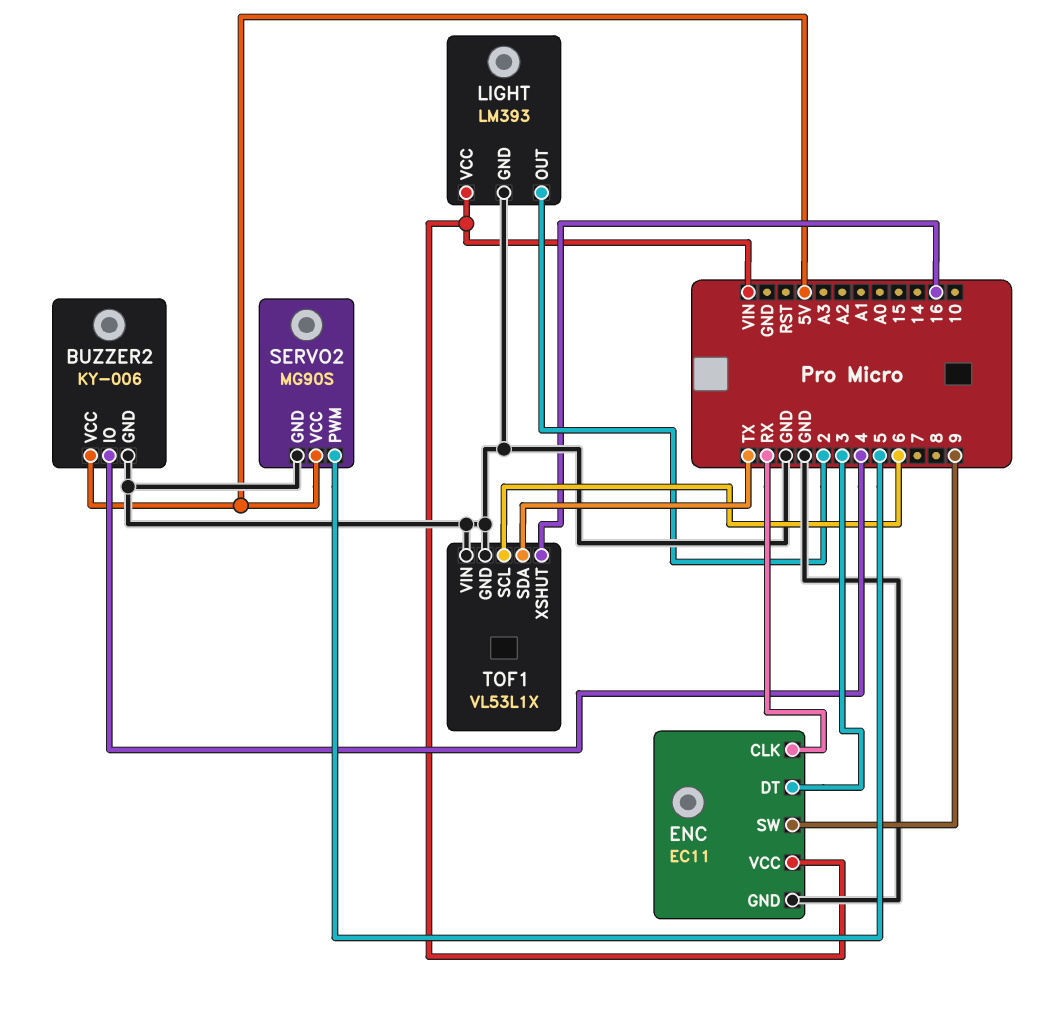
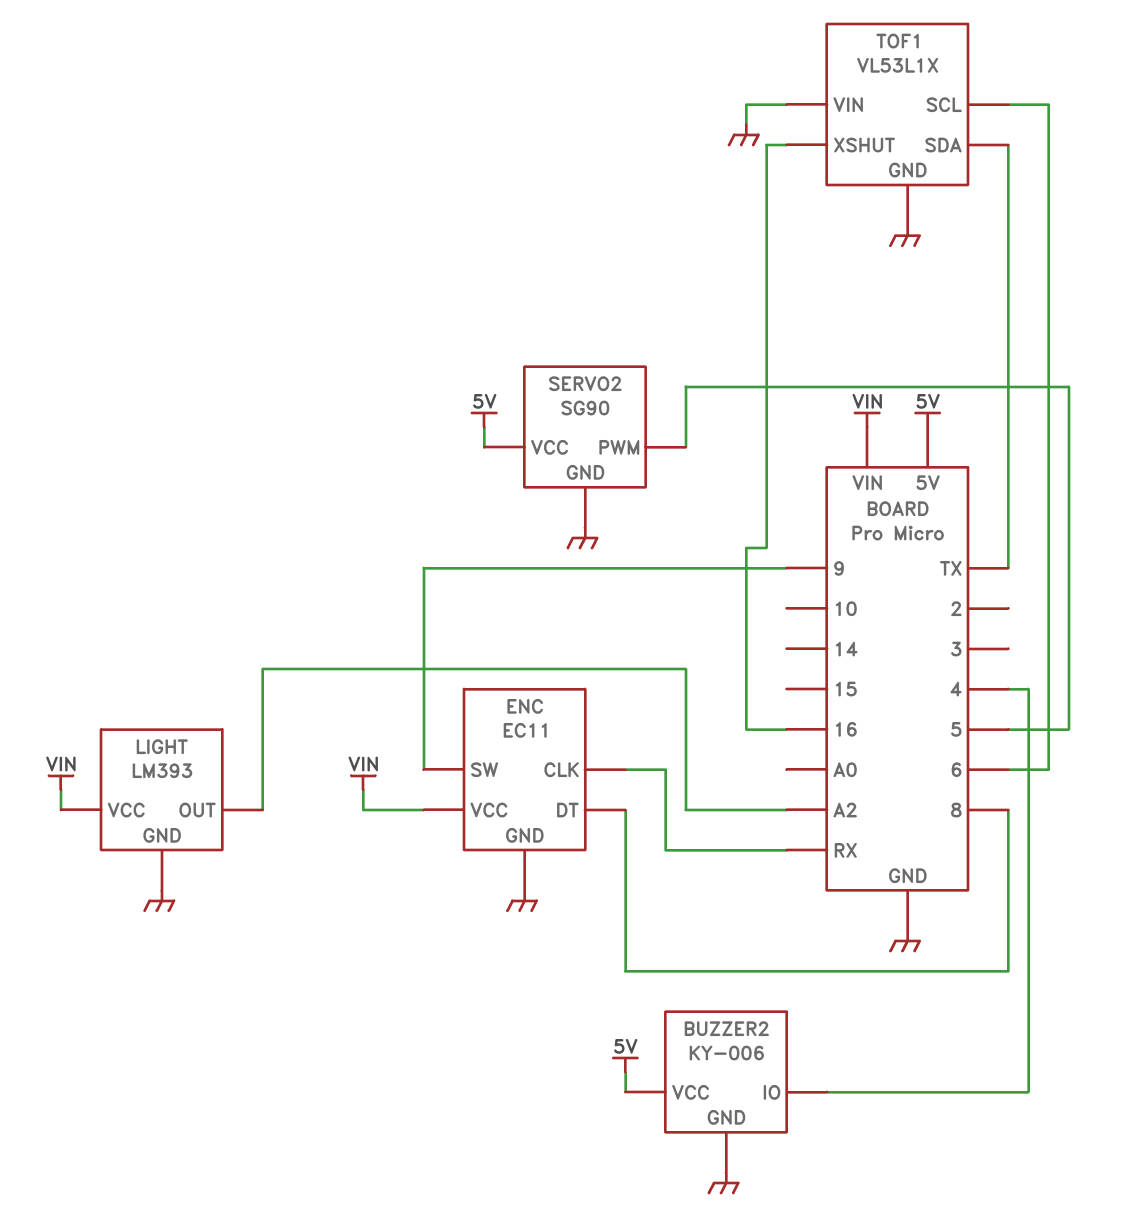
ENC pin DT: 3 -> 8
LIGHT pin OUT: 2 -> A2
SERVO2: MG90S -> SG90

